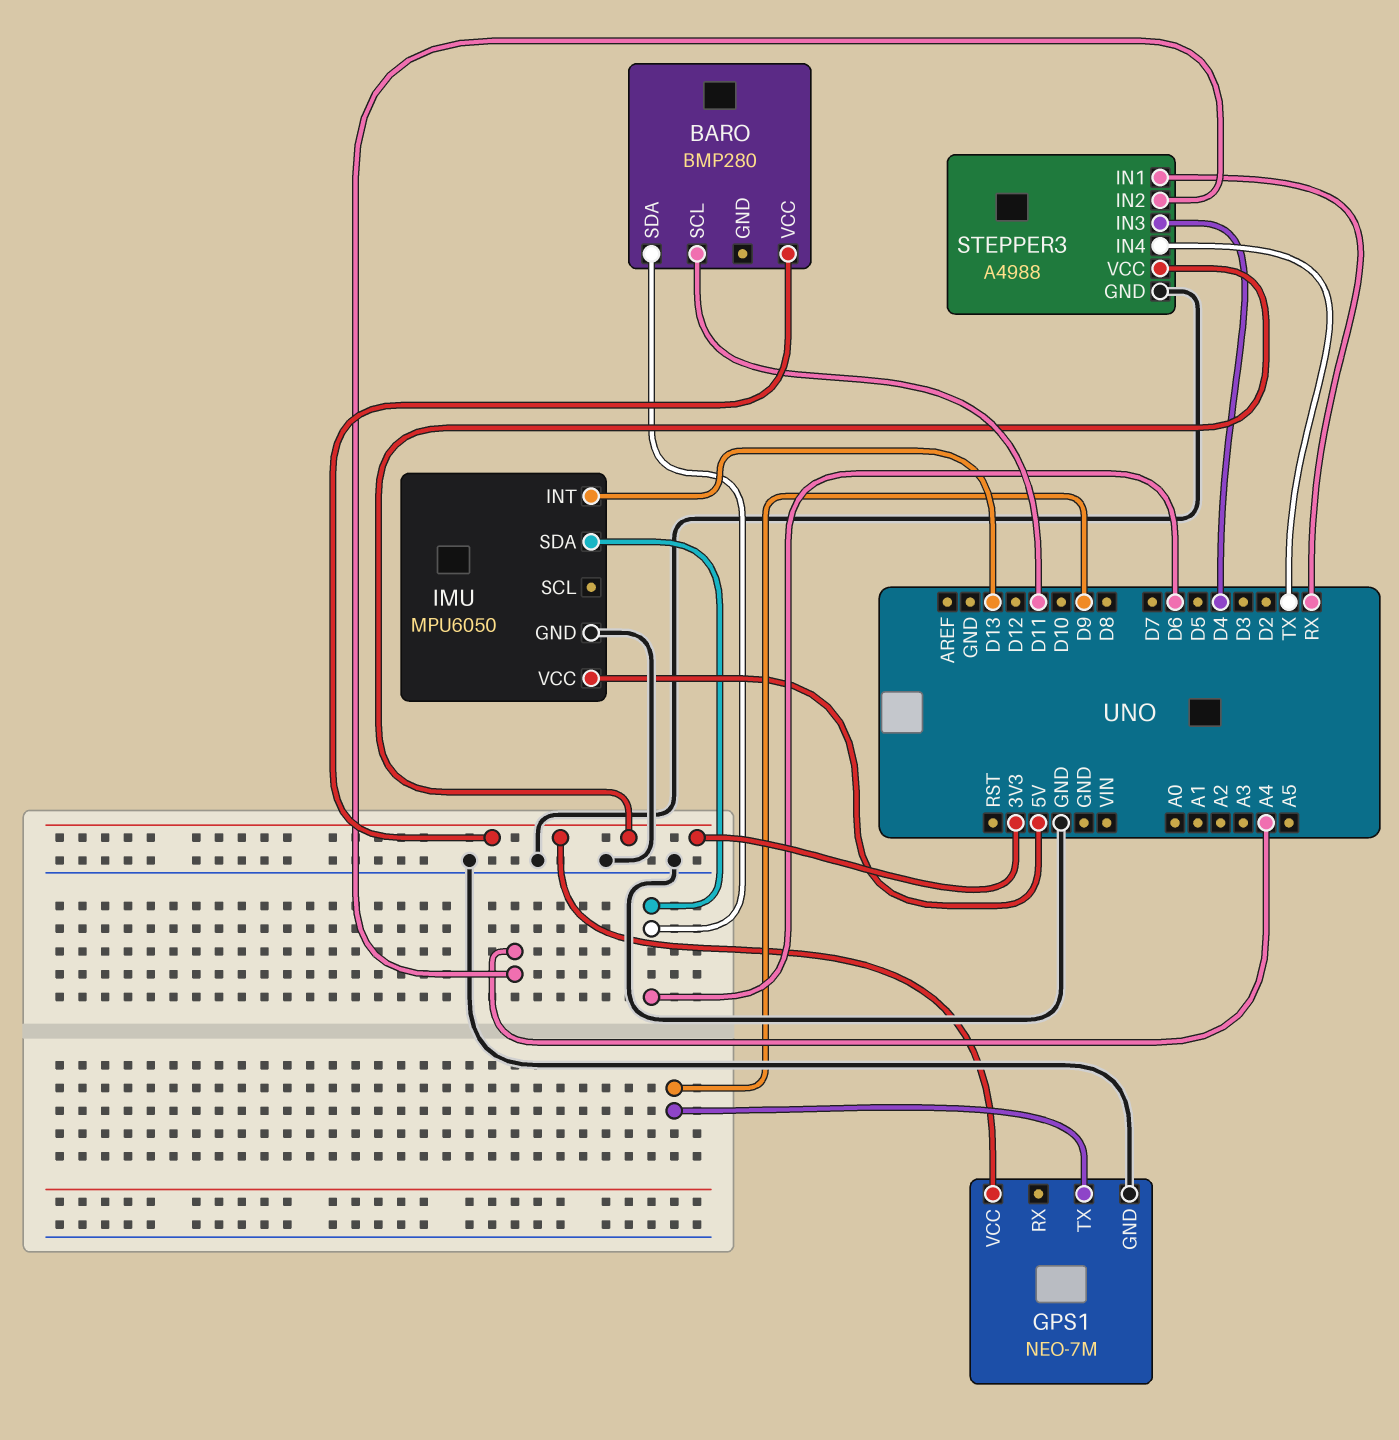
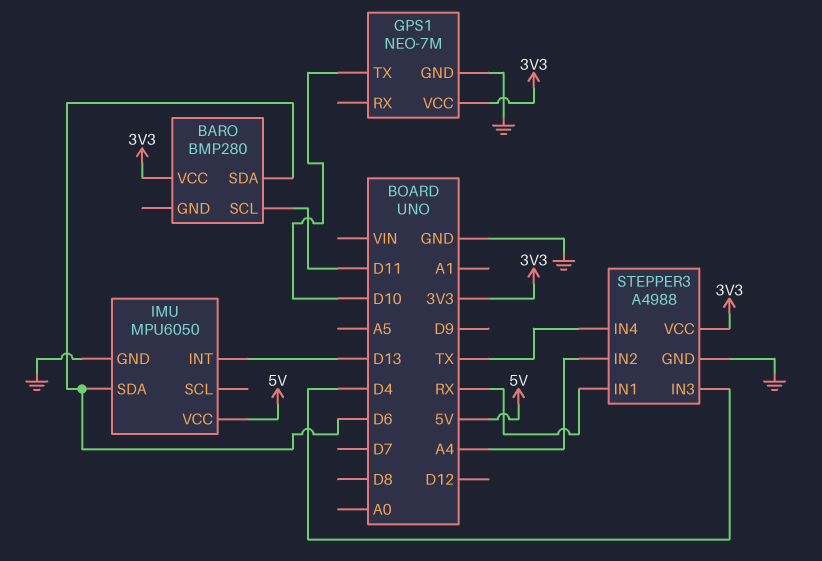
GPS1 pin TX: D9 -> D10

